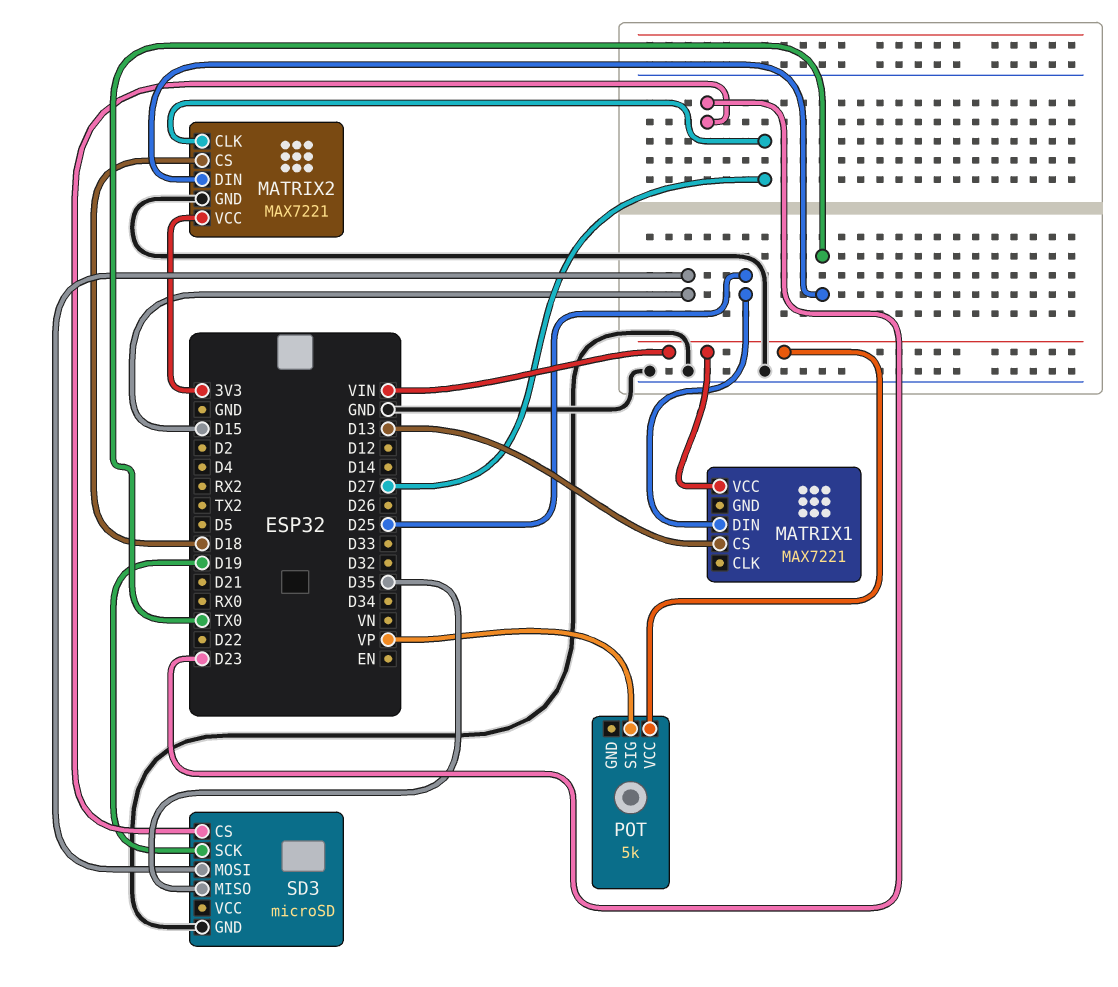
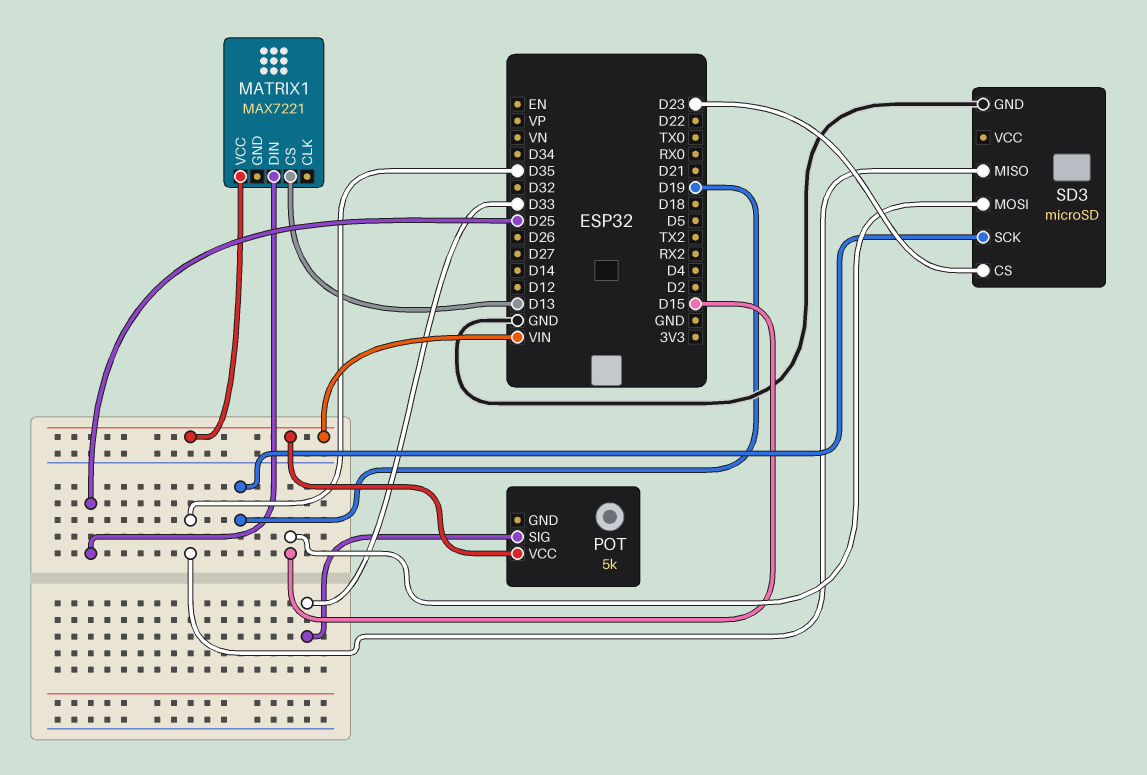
MATRIX2: MAX7221 -> none
MATRIX2 pin CLK: D27 -> none
MATRIX2 pin CS: D18 -> none
MATRIX2 pin DIN: TX0 -> none
MATRIX2 pin GND: GND -> none
MATRIX2 pin VCC: 3V3 -> none
POT pin SIG: VP -> D33

